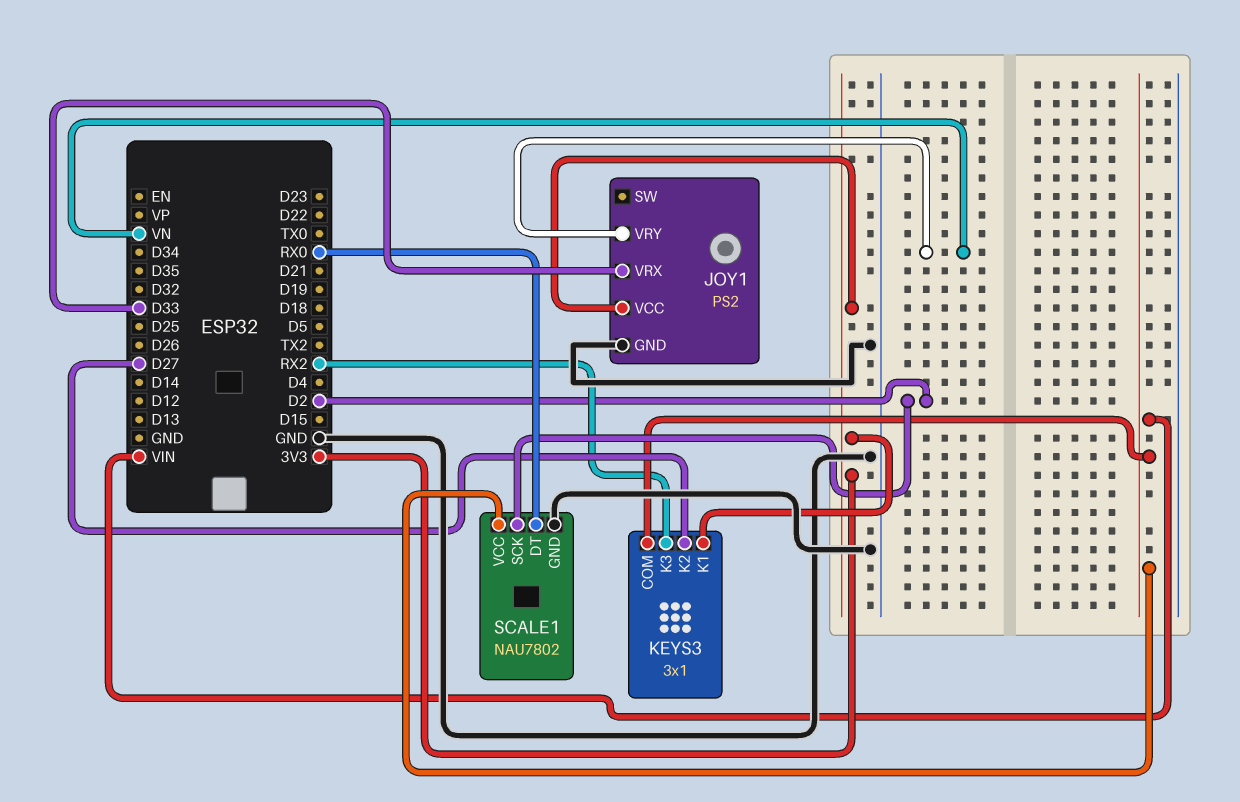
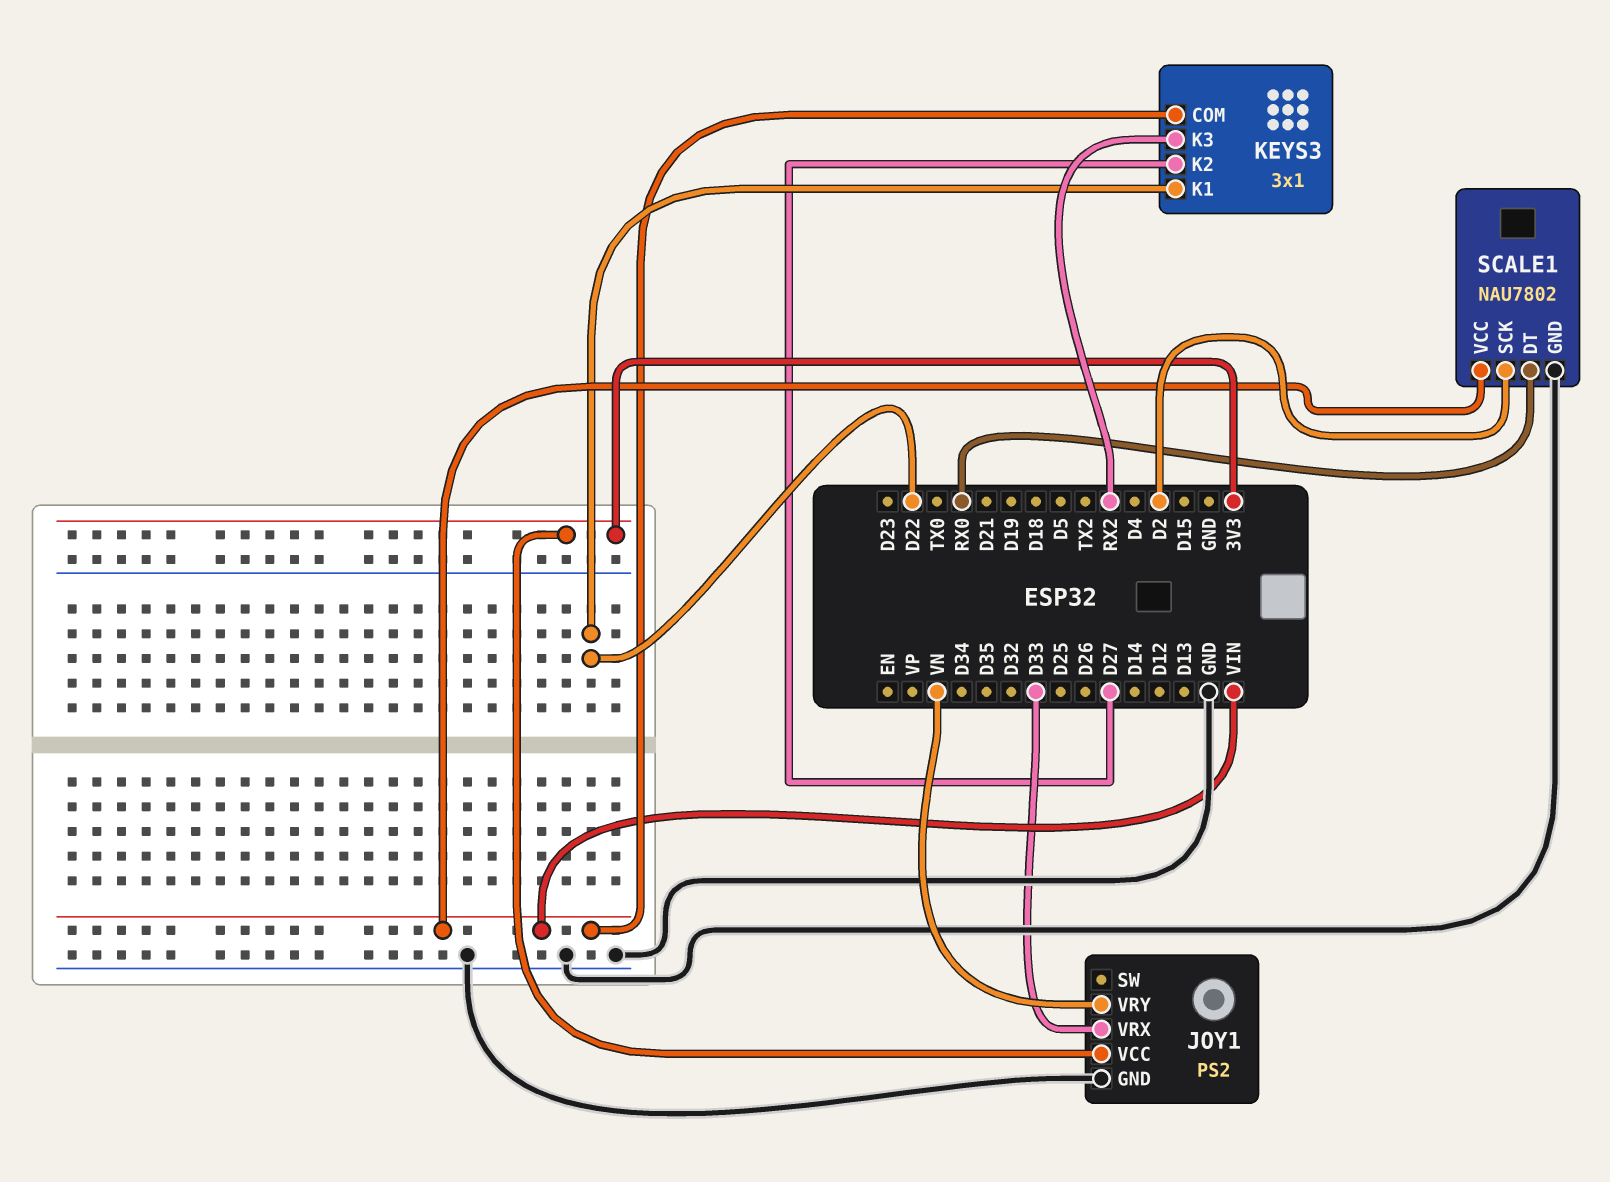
KEYS3 pin K1: 3V3 -> D22

